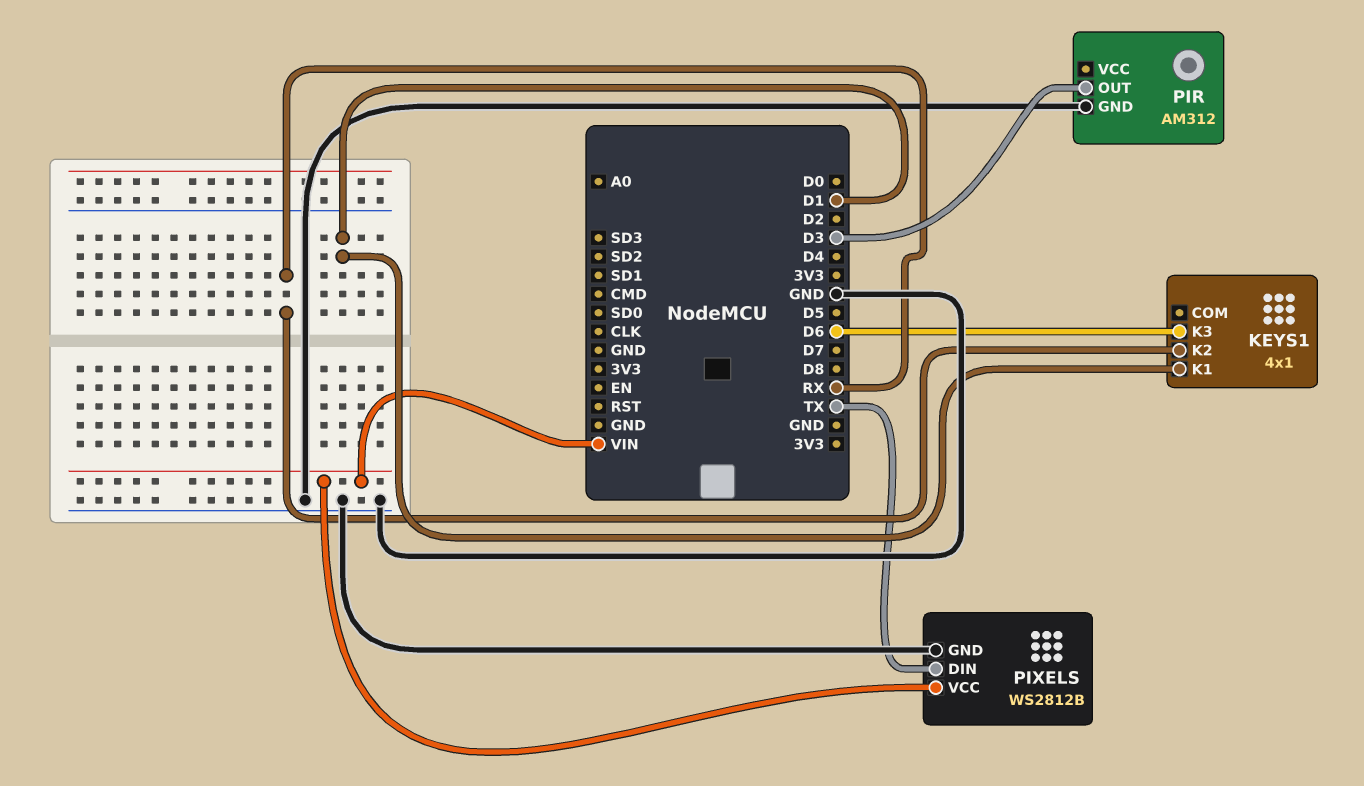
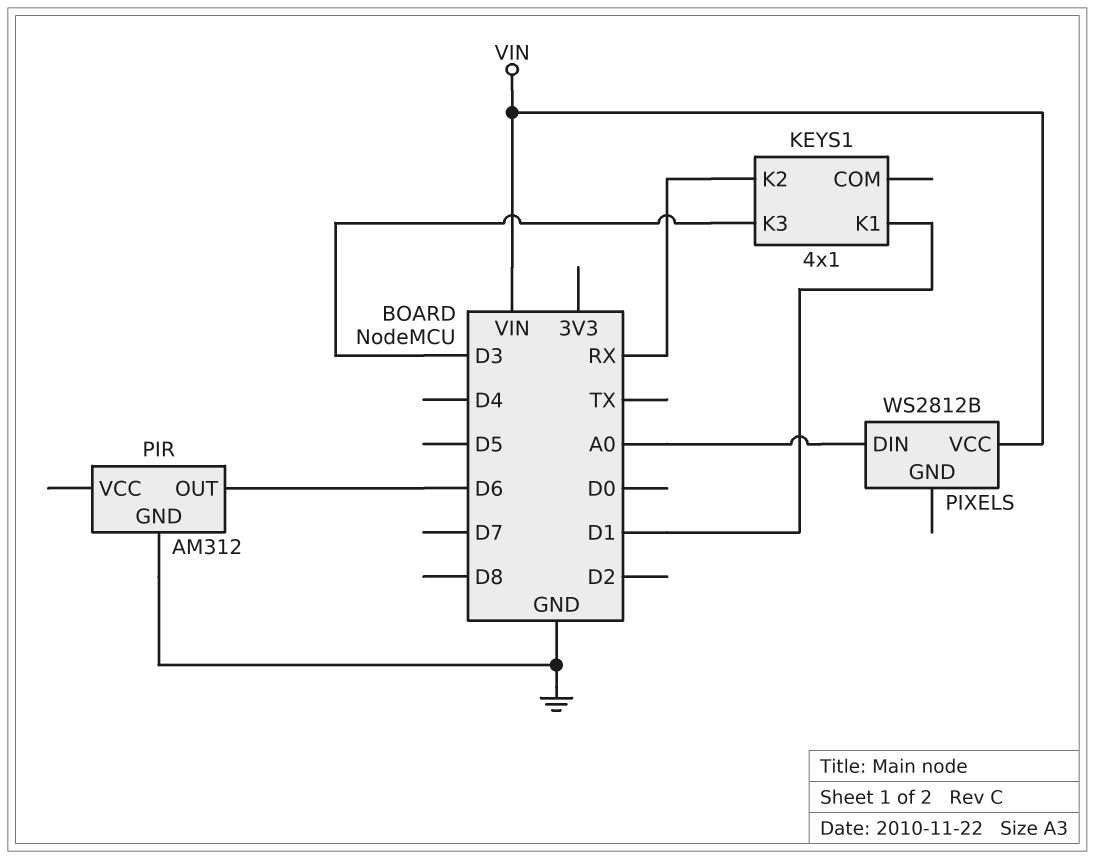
KEYS1 pin K3: D6 -> D3
PIR pin OUT: D3 -> D6
PIXELS pin DIN: TX -> A0
PIXELS pin GND: GND -> none

